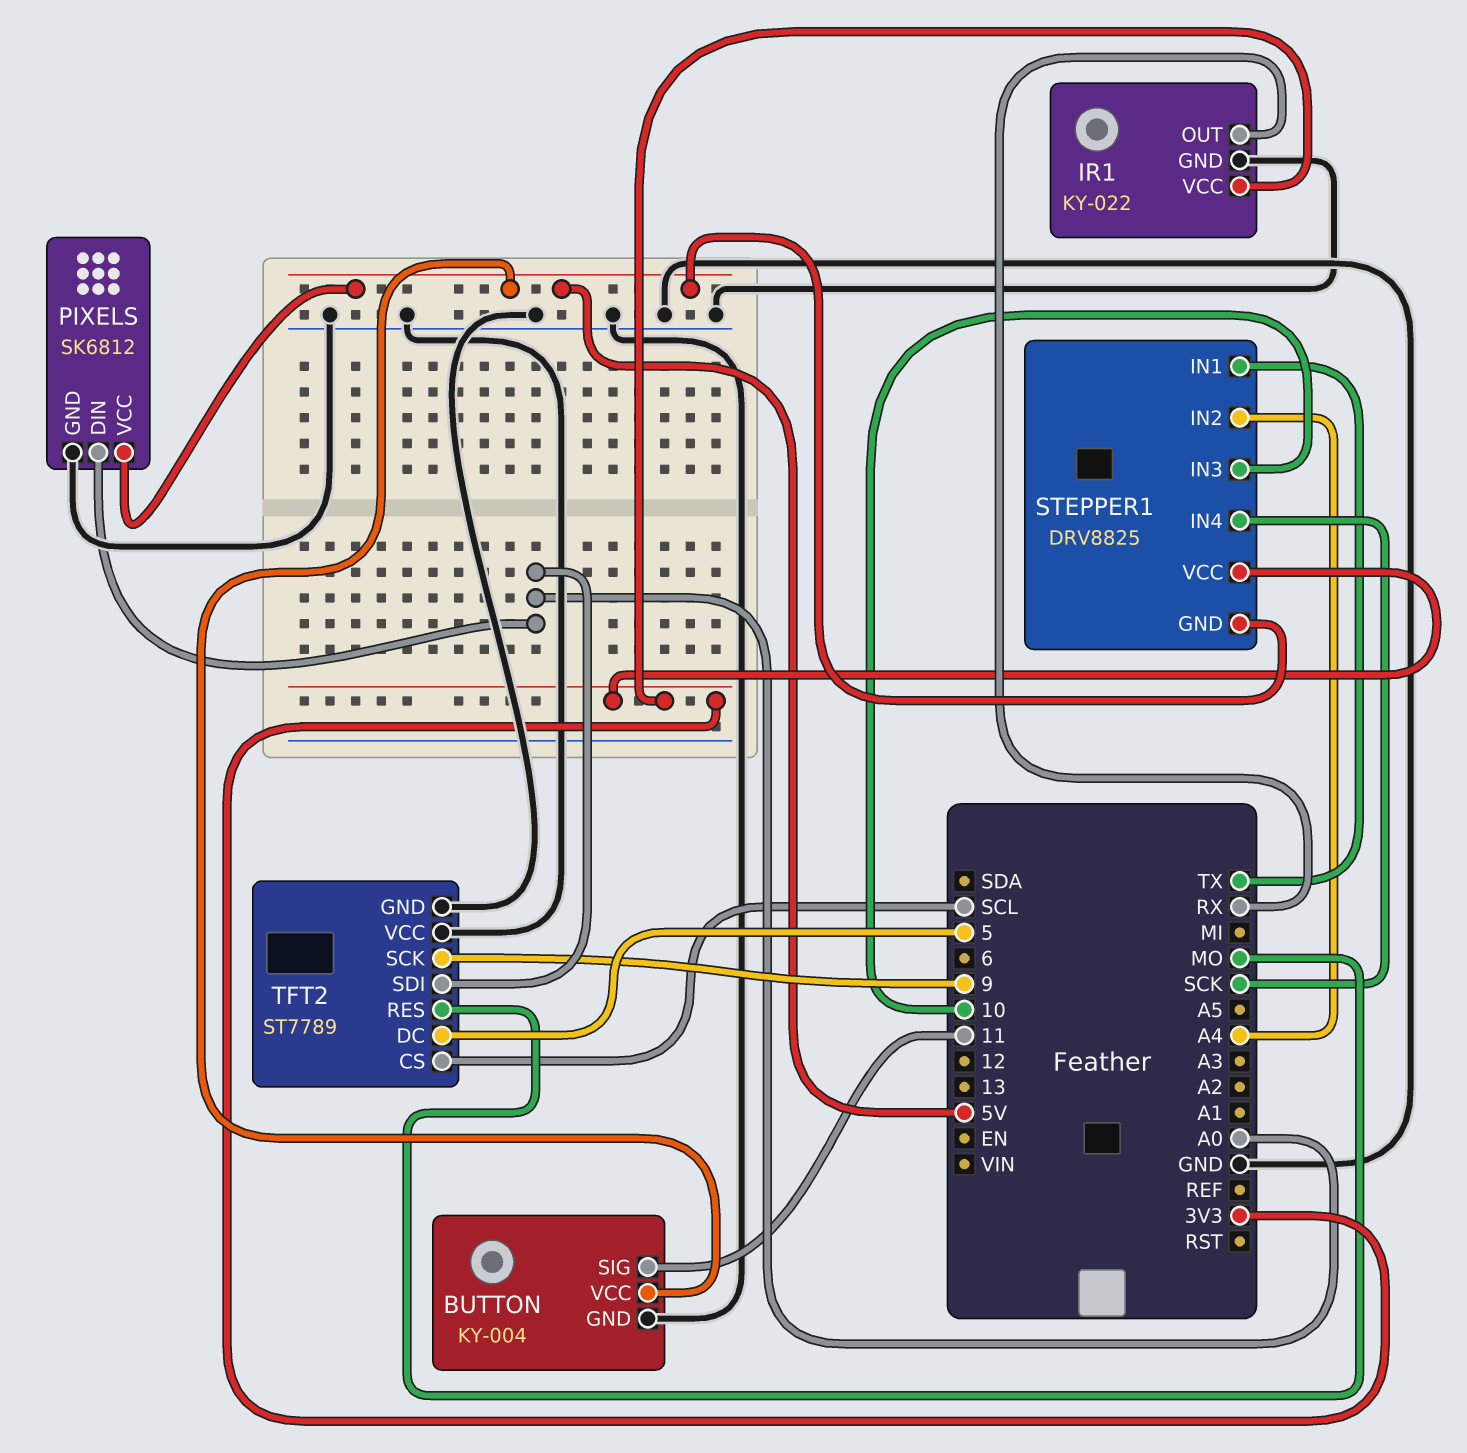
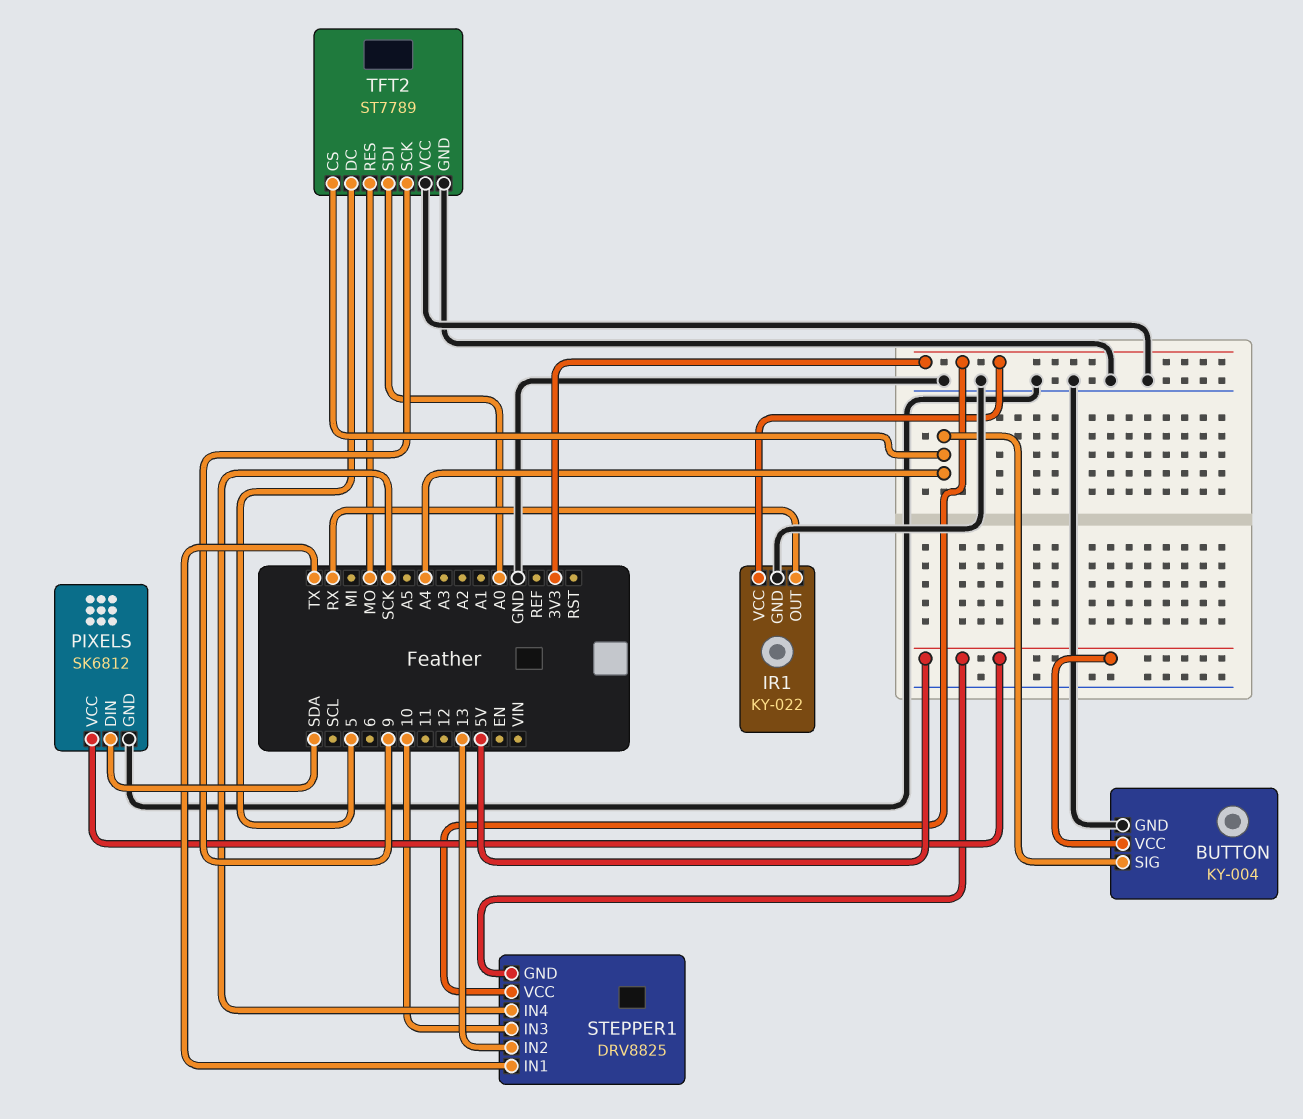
BUTTON pin SIG: 11 -> A4
PIXELS pin DIN: A0 -> SDA
STEPPER1 pin IN2: A4 -> 13
TFT2 pin CS: SCL -> A4

